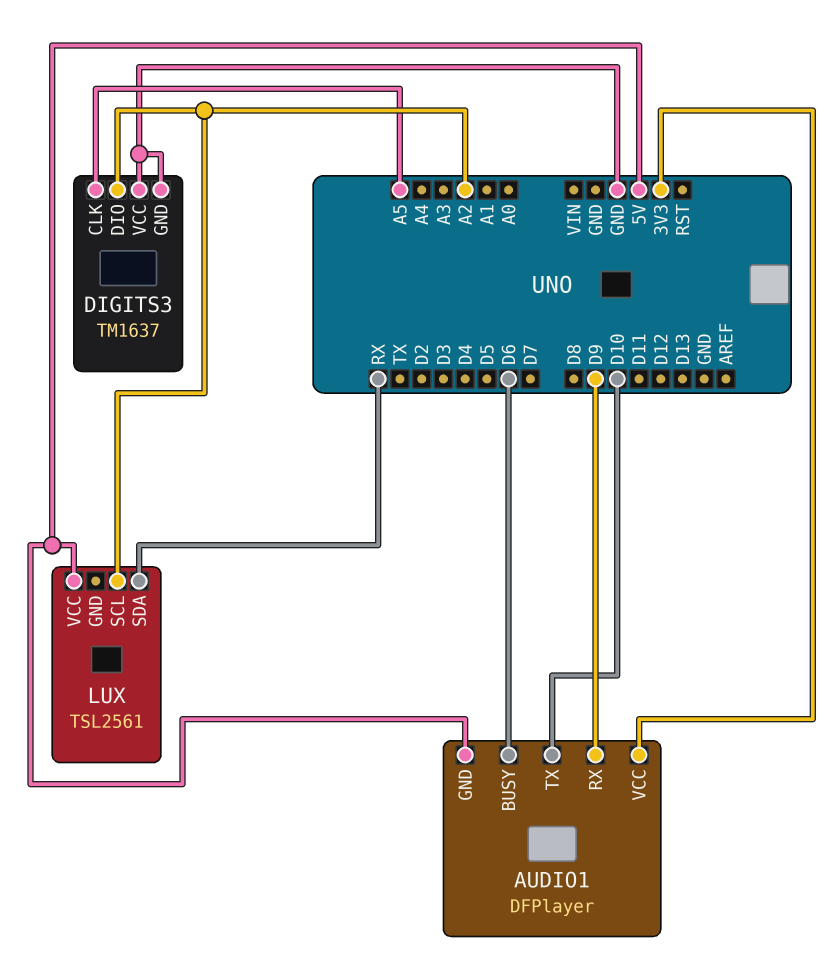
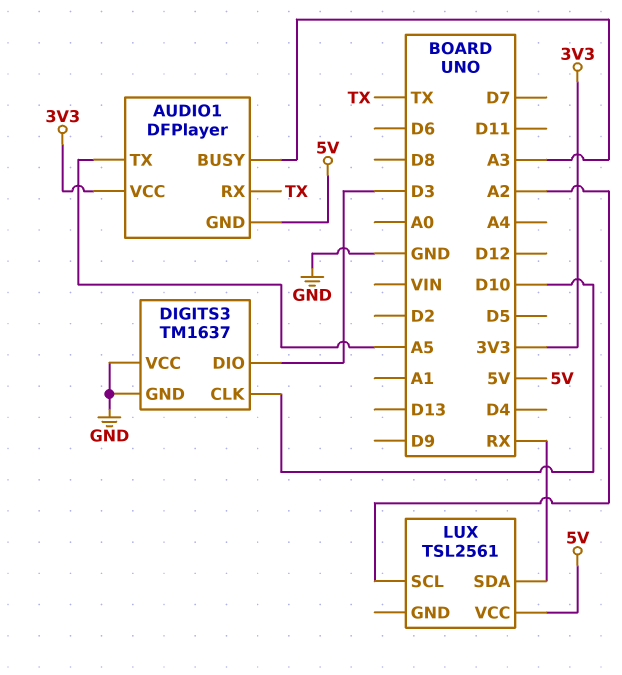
AUDIO1 pin BUSY: D6 -> A3
AUDIO1 pin RX: D9 -> TX
AUDIO1 pin TX: D10 -> A5
DIGITS3 pin CLK: A5 -> D10
DIGITS3 pin DIO: A2 -> D3

